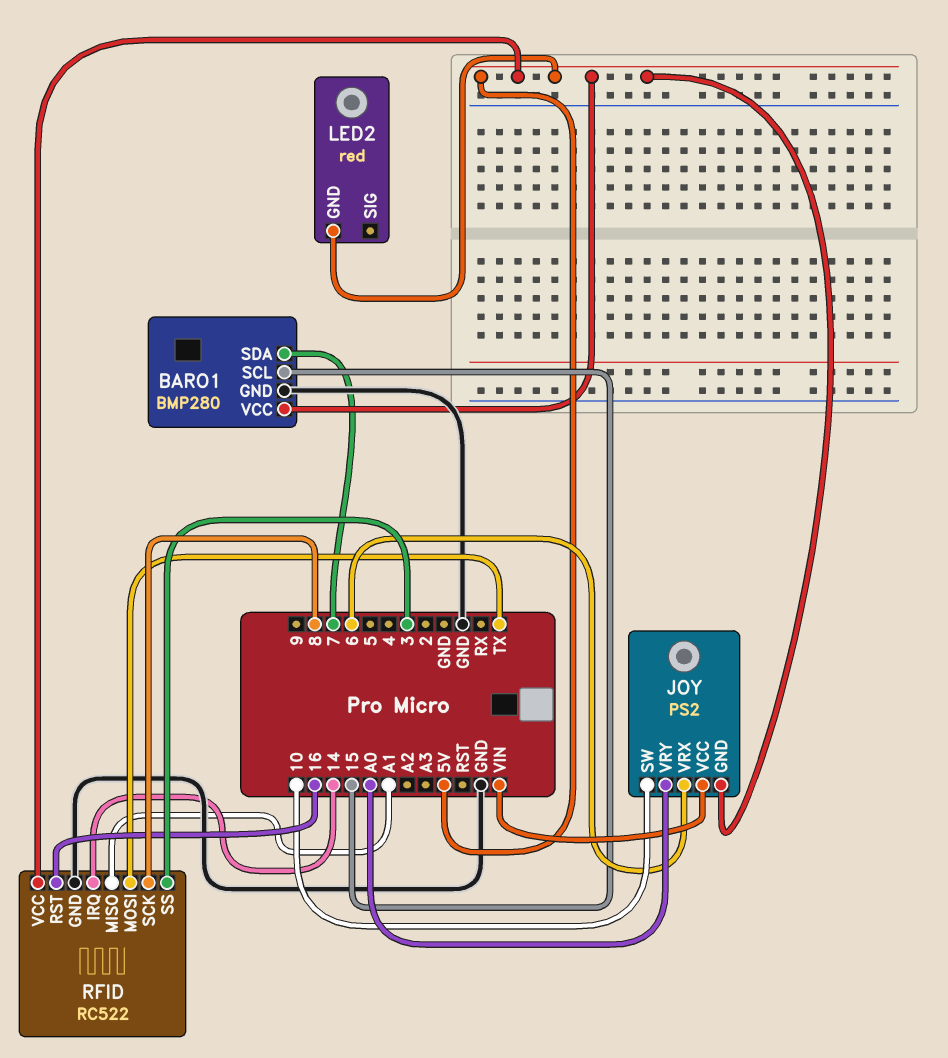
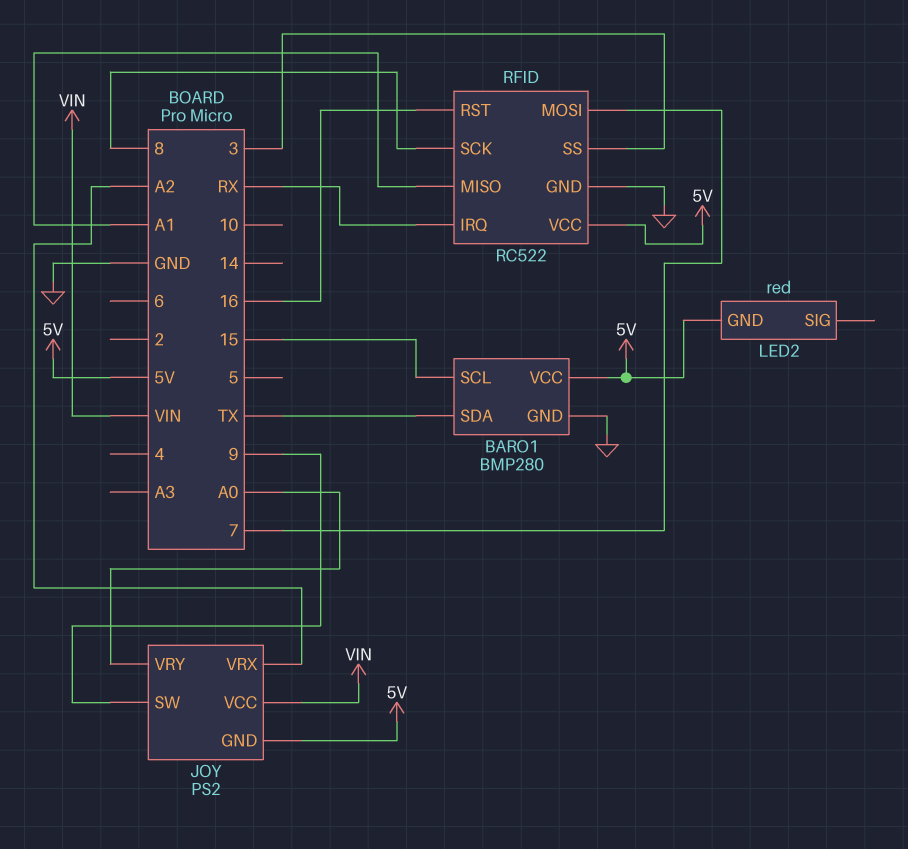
BARO1 pin SDA: 7 -> TX
JOY pin SW: 10 -> 9
JOY pin VRX: 6 -> A2
RFID pin IRQ: 14 -> RX
RFID pin MOSI: TX -> 7

